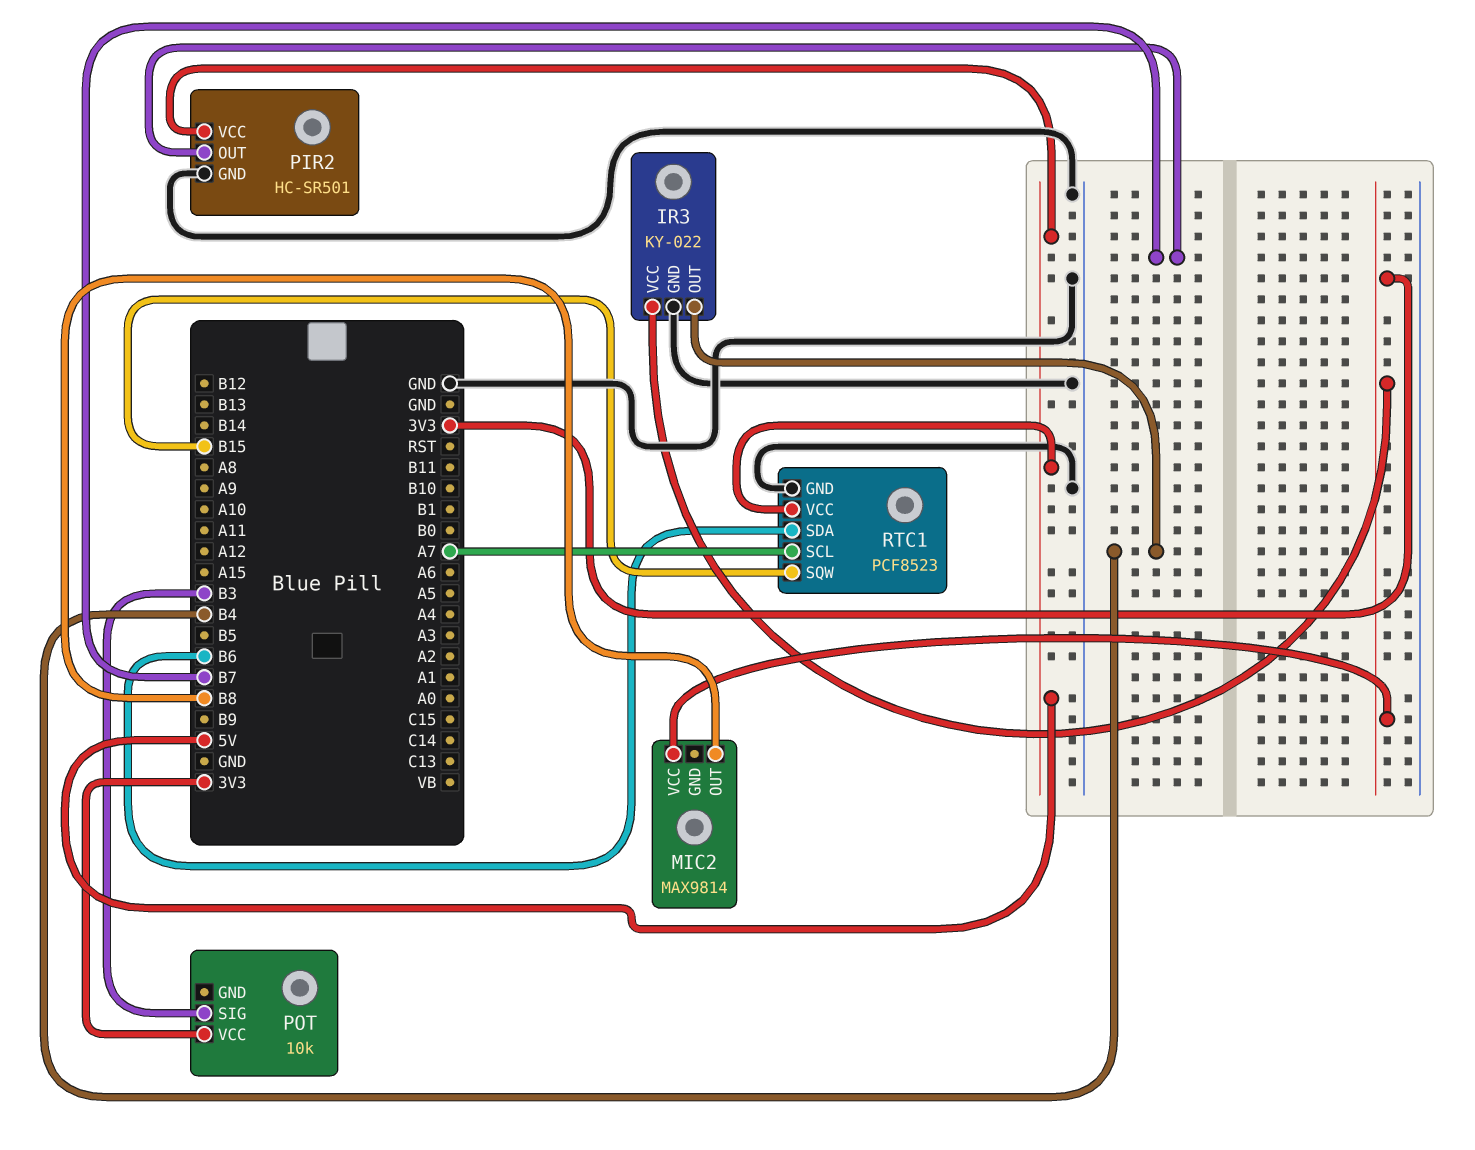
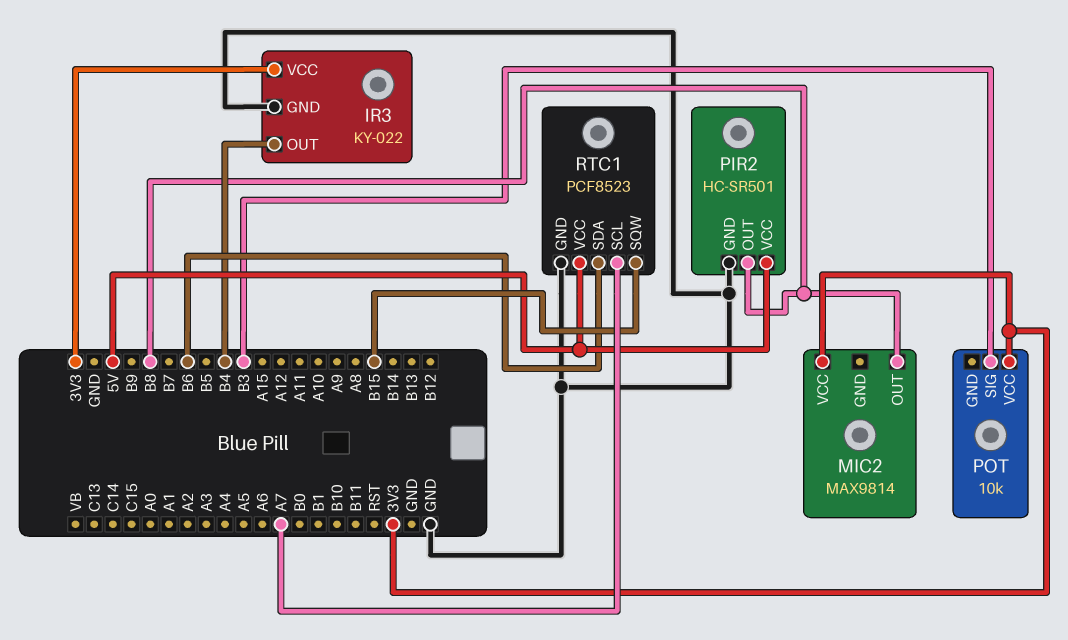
PIR2 pin OUT: B7 -> B8

